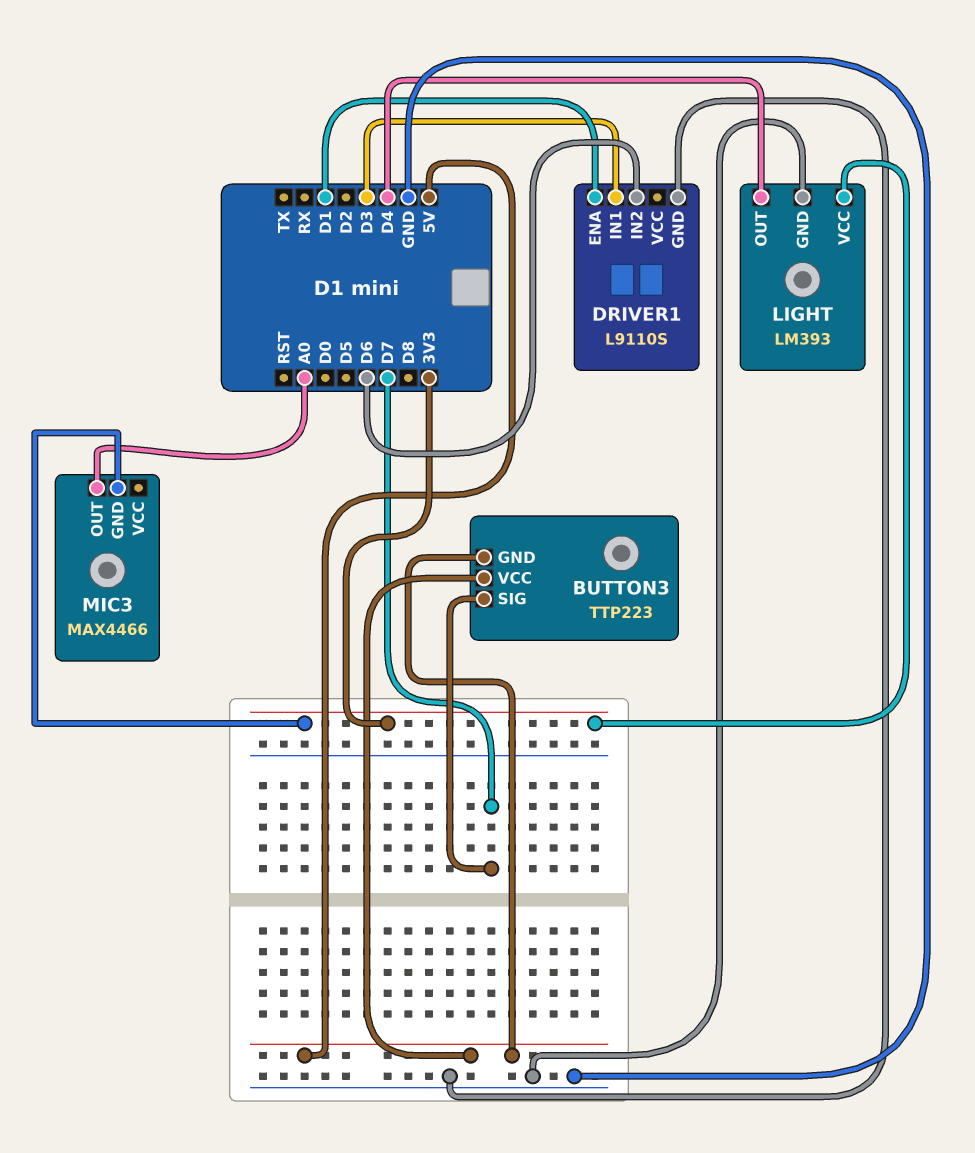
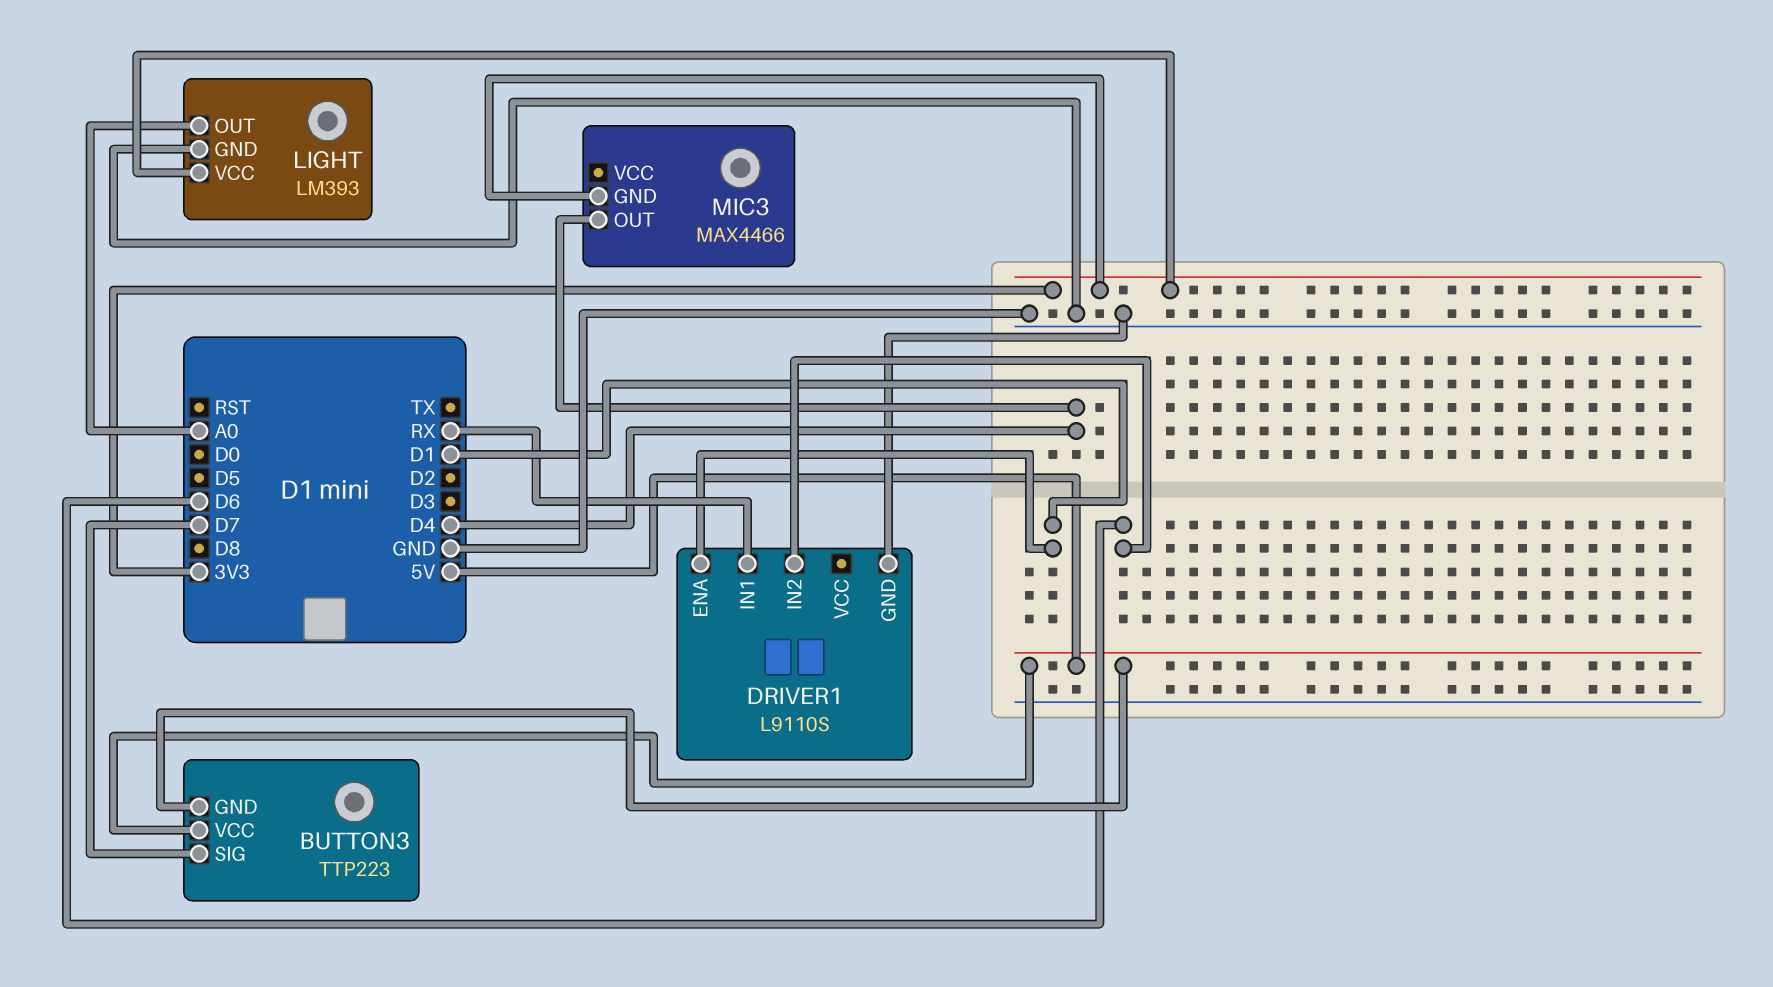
DRIVER1 pin IN1: D3 -> RX
LIGHT pin OUT: D4 -> A0
MIC3 pin OUT: A0 -> D4

